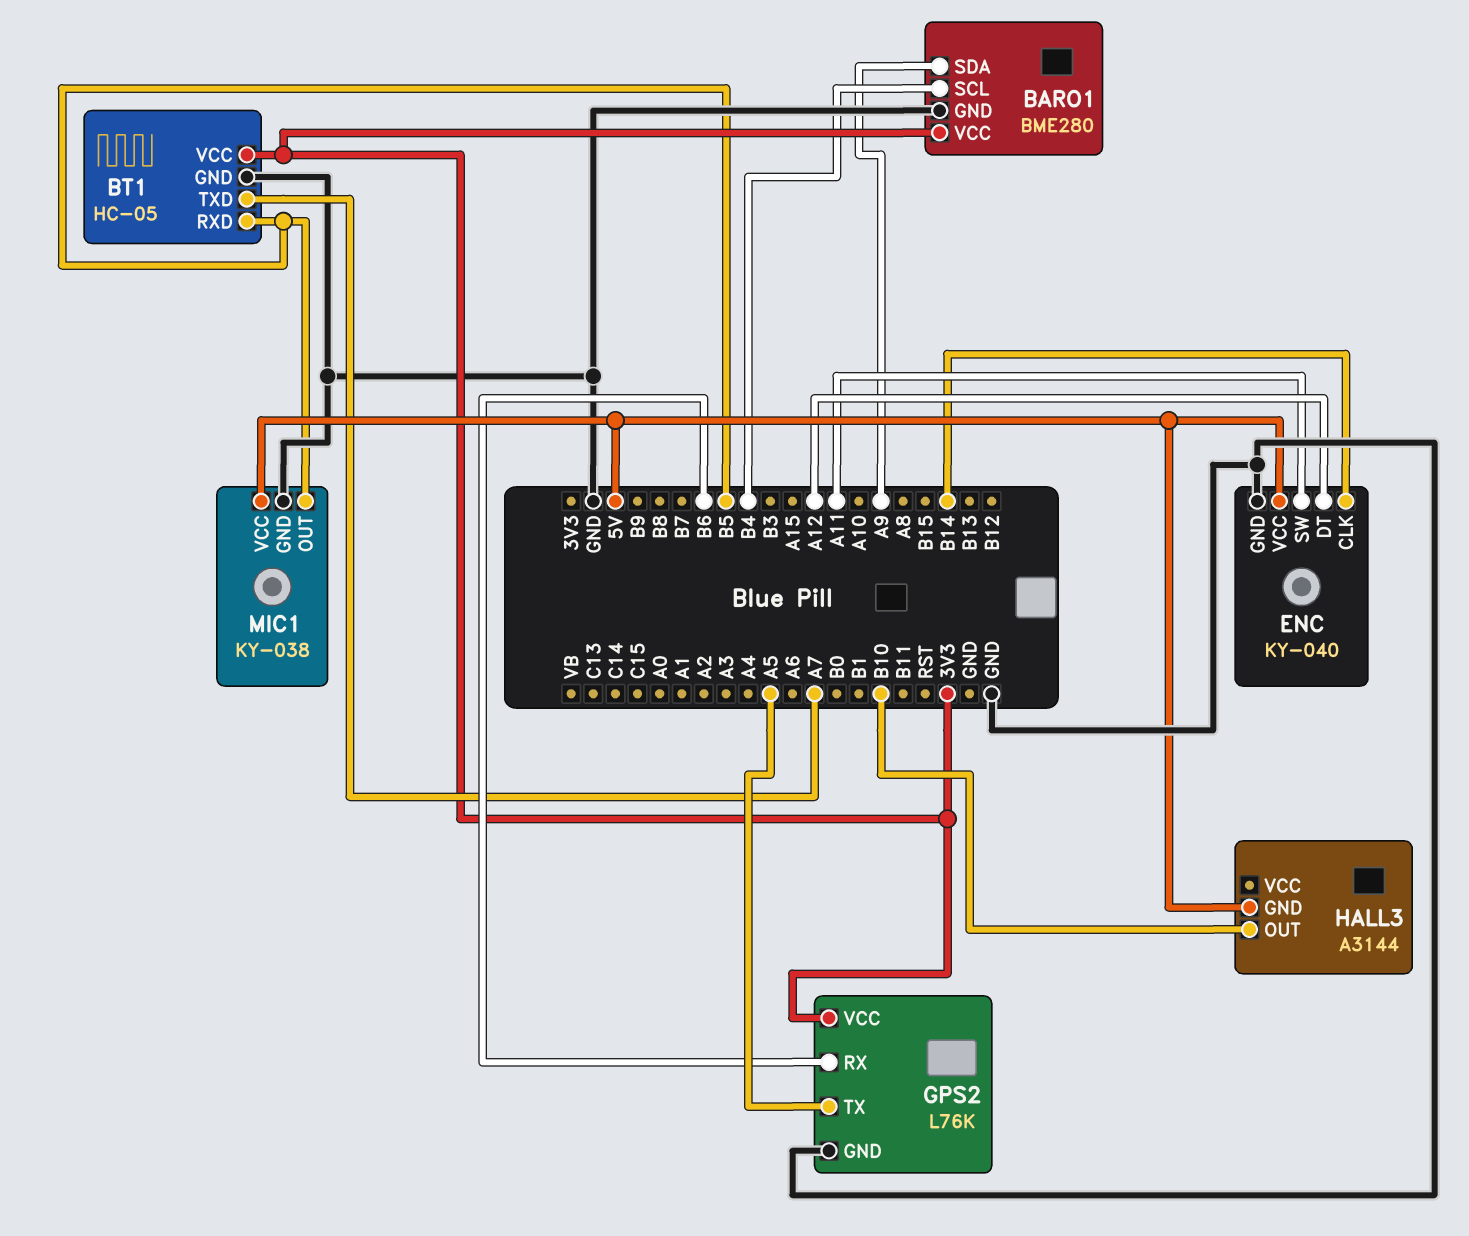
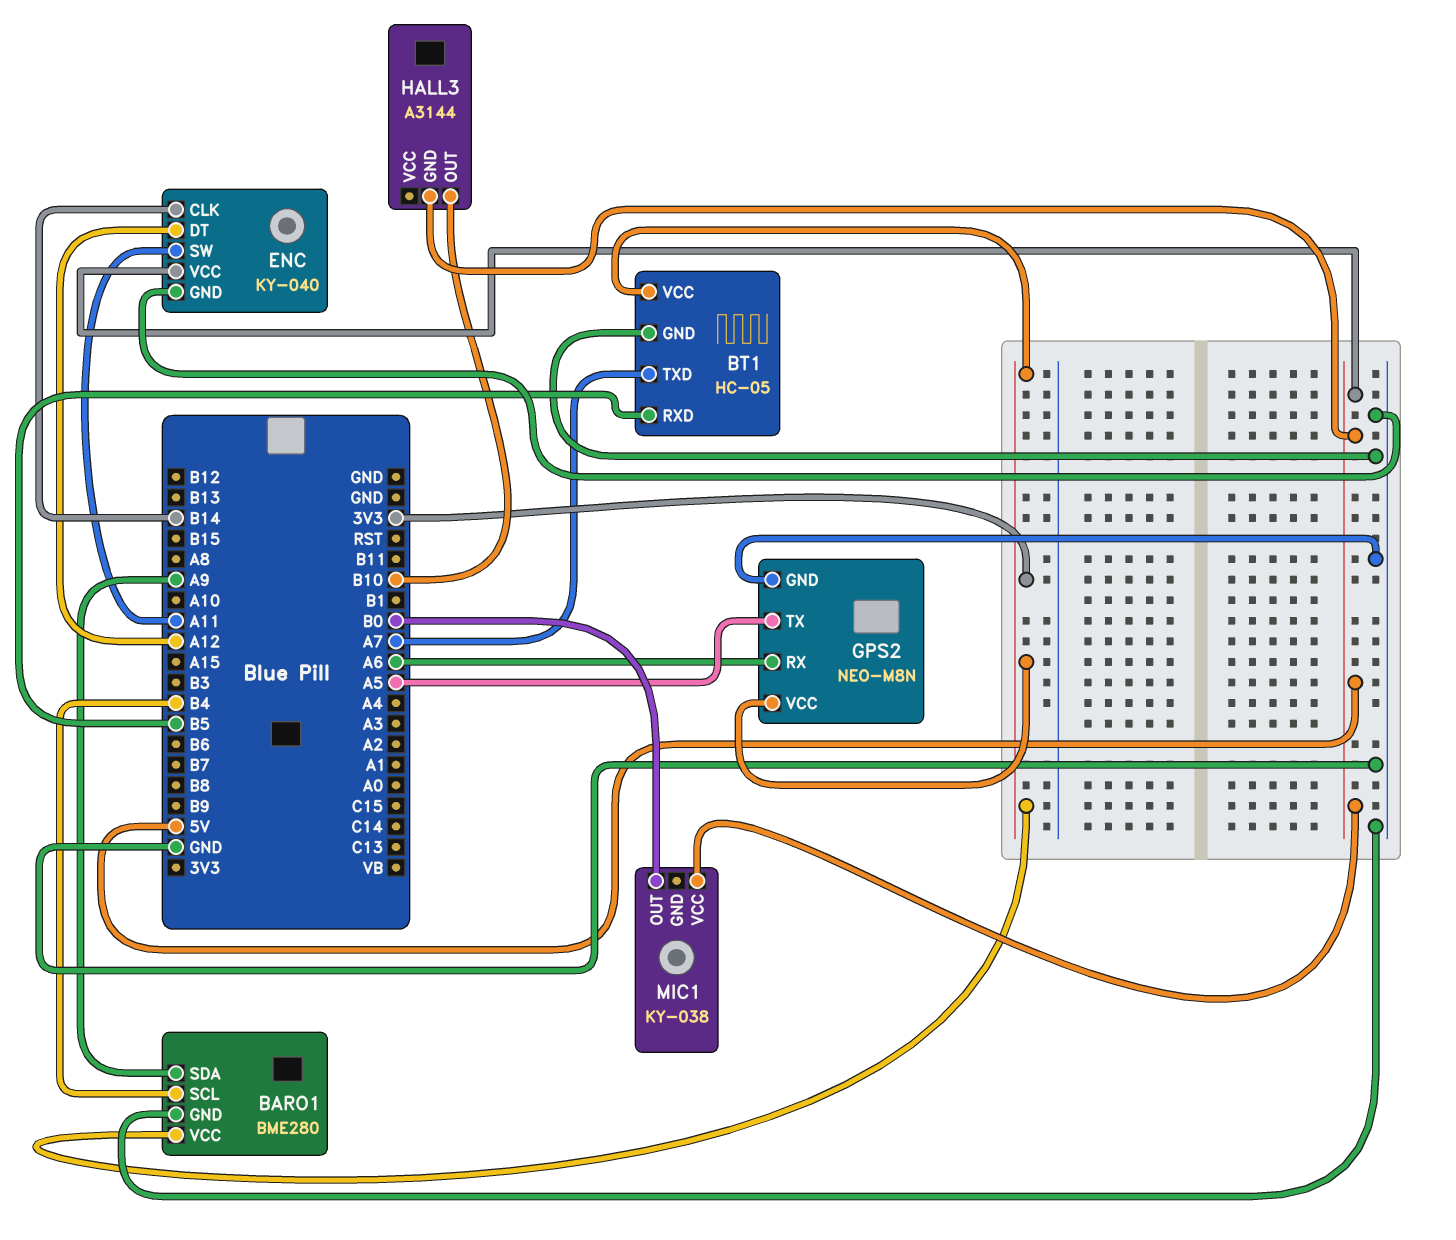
GPS2: L76K -> NEO-M8N
GPS2 pin RX: B6 -> A6
MIC1 pin GND: GND -> none
MIC1 pin OUT: B5 -> B0

